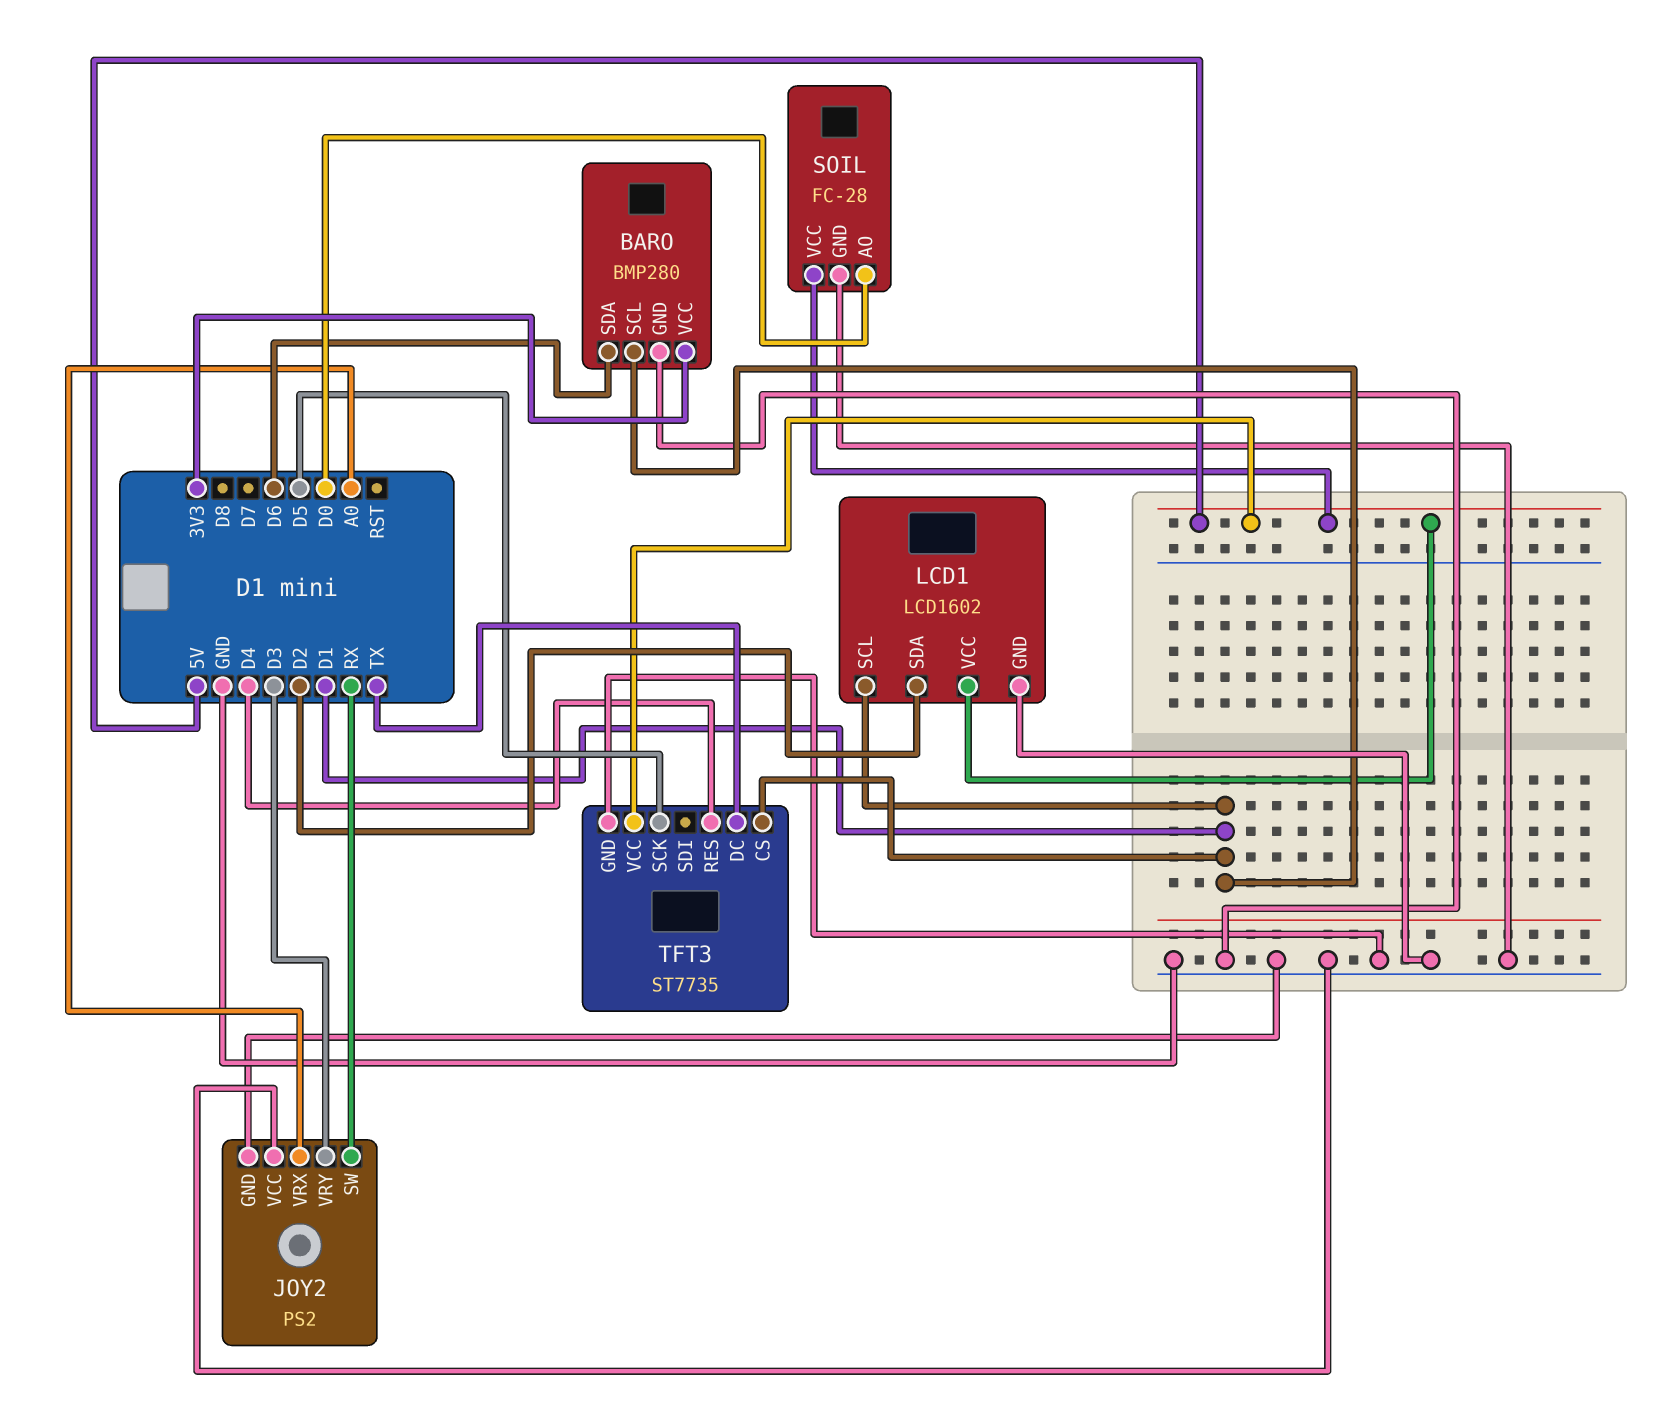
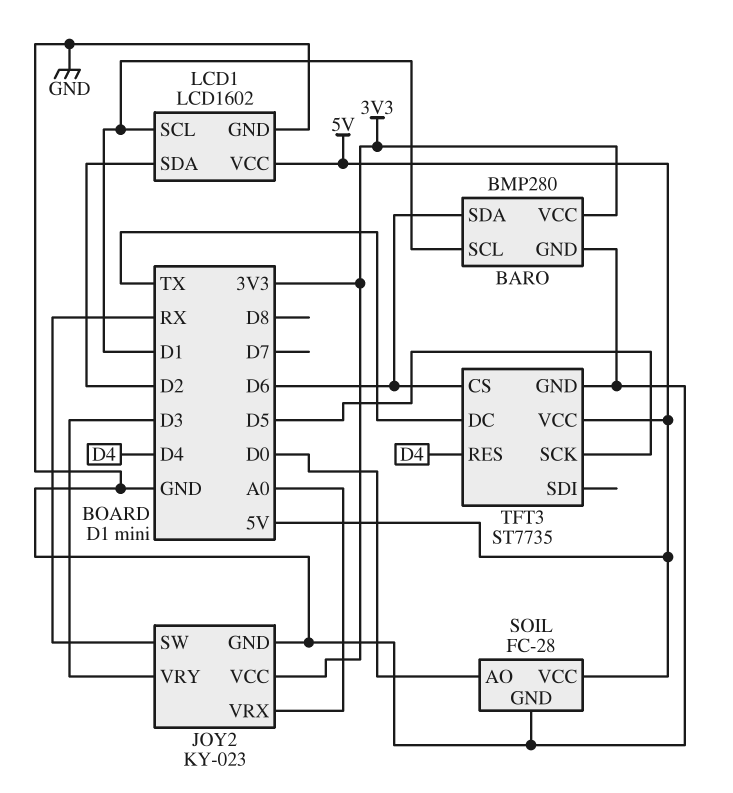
JOY2: PS2 -> KY-023
JOY2 pin VCC: GND -> 3V3
TFT3 pin CS: D1 -> D6

